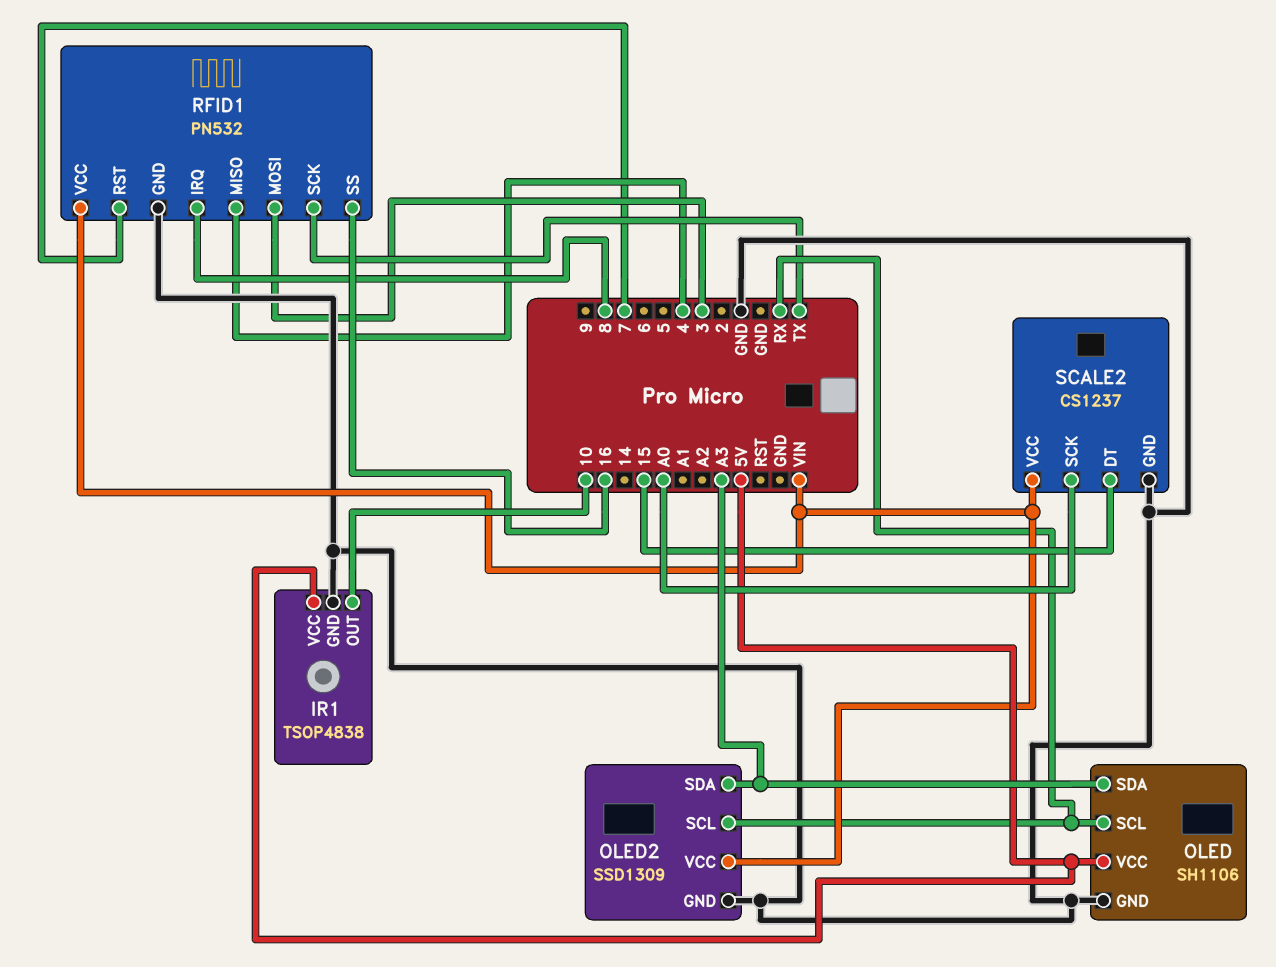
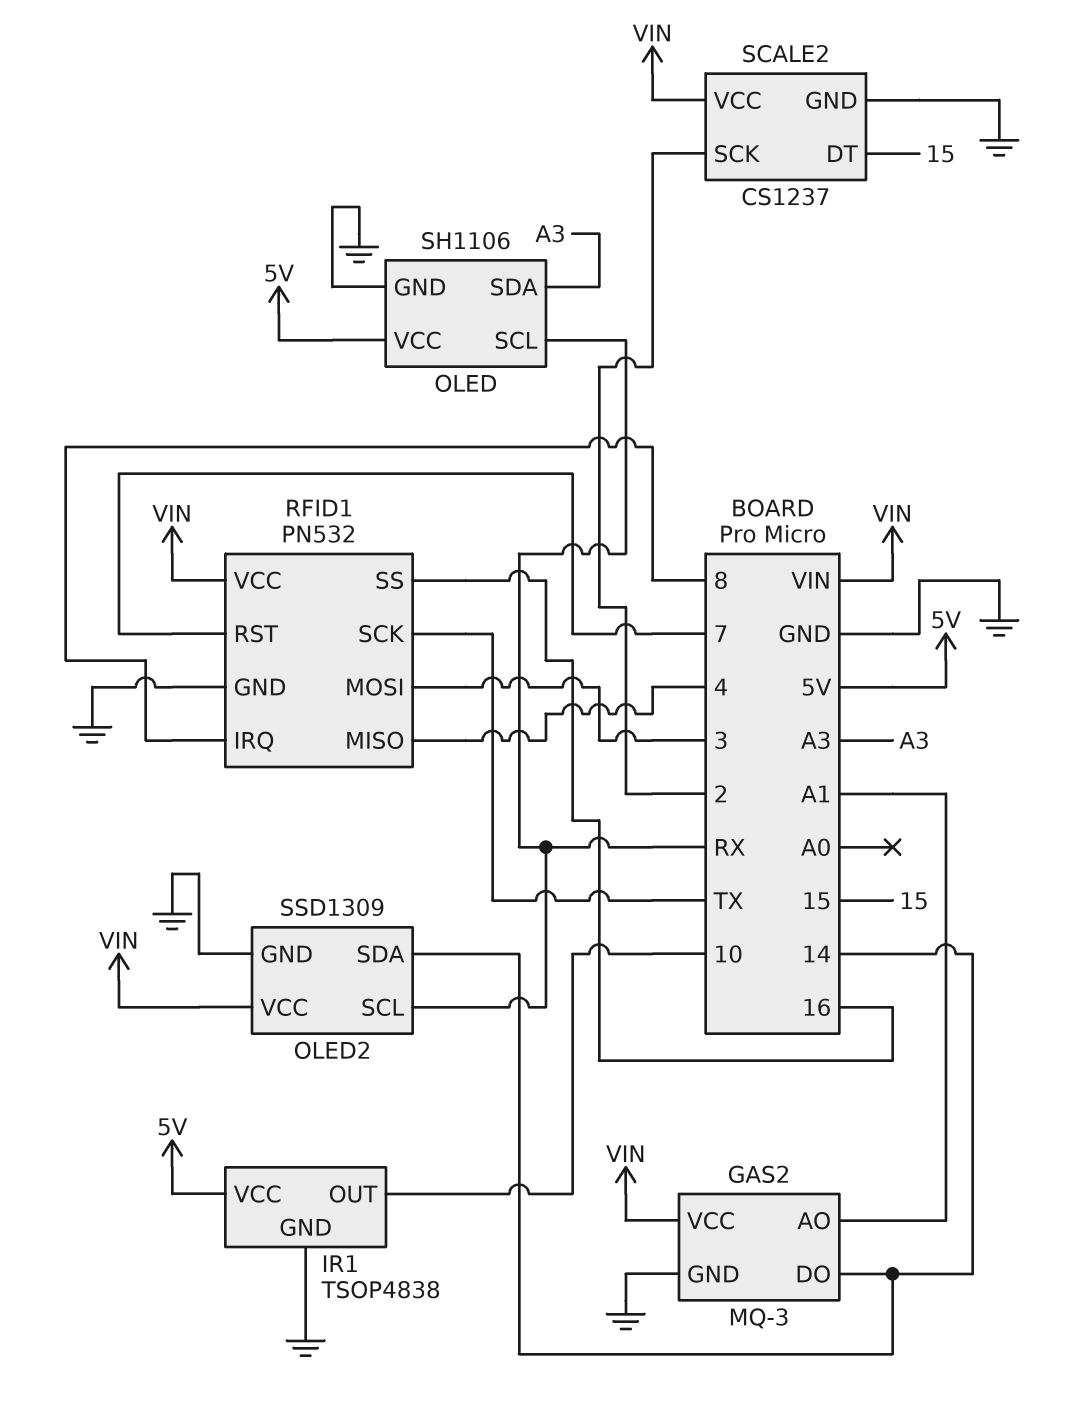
GAS2: none -> MQ-3
GAS2 pin AO: none -> A1
GAS2 pin DO: none -> 14
GAS2 pin GND: none -> GND
GAS2 pin VCC: none -> VIN
OLED2 pin SDA: A3 -> 14
SCALE2 pin SCK: A0 -> 2

